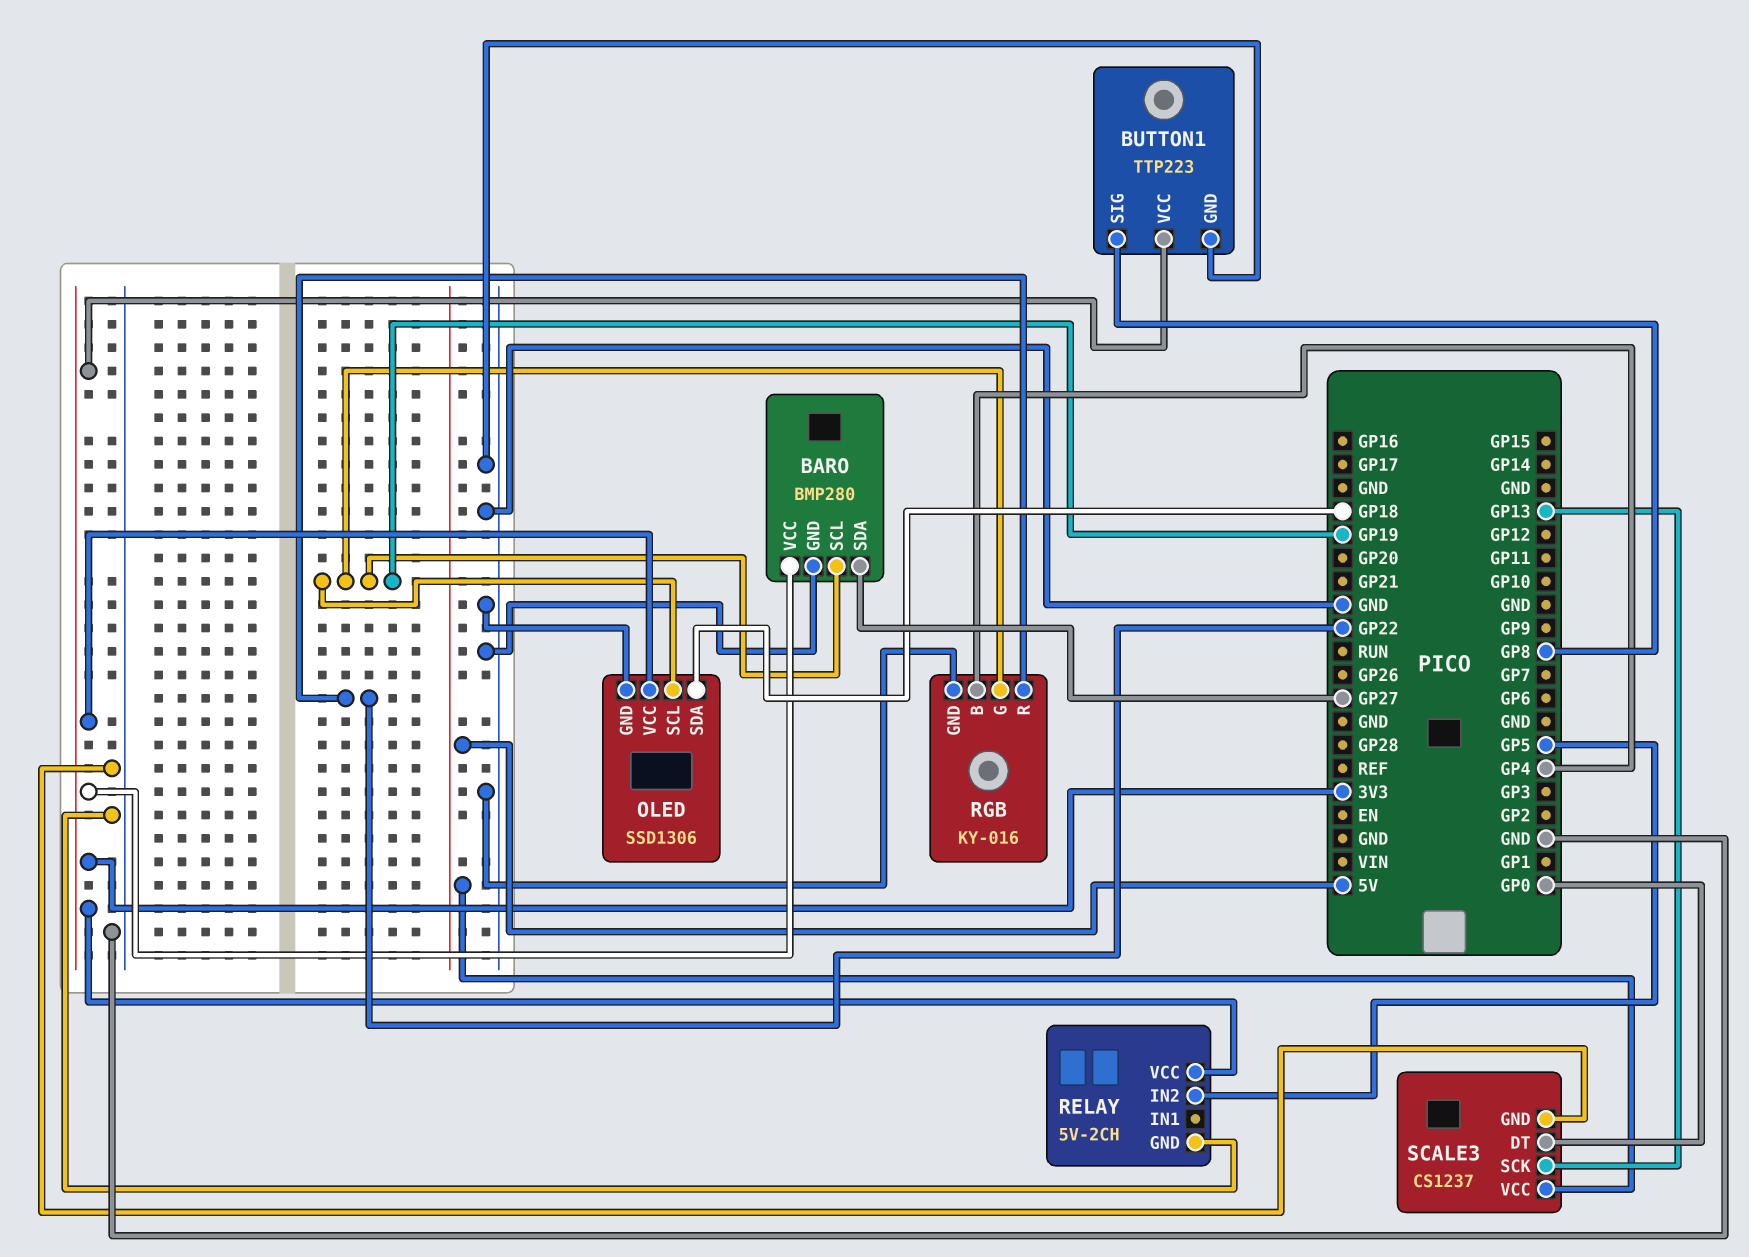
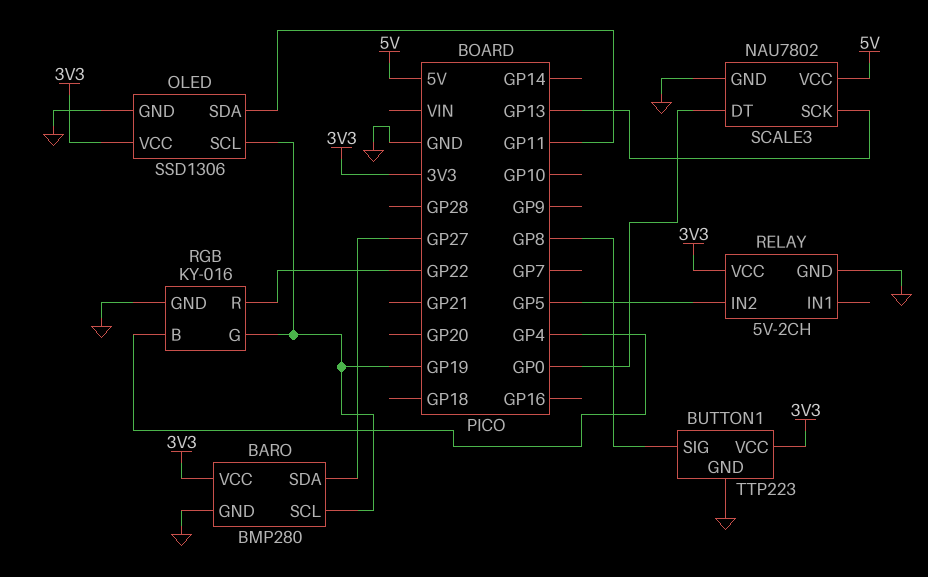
OLED pin SDA: GP18 -> GP11
SCALE3: CS1237 -> NAU7802

